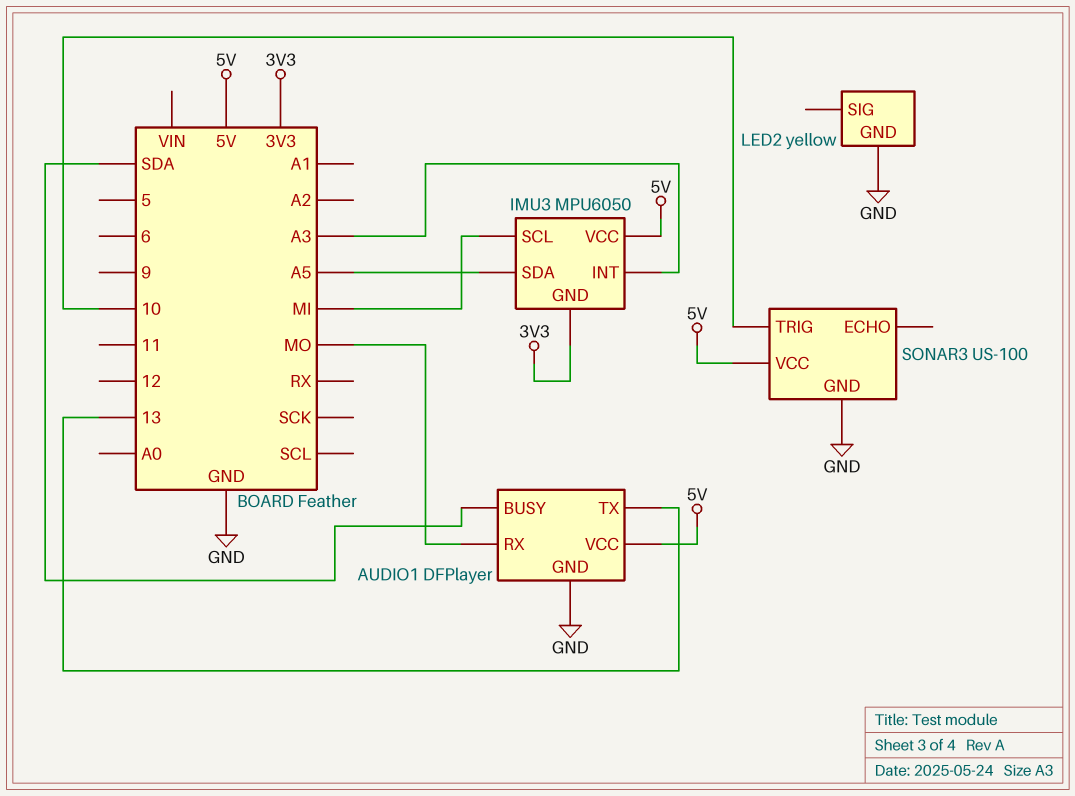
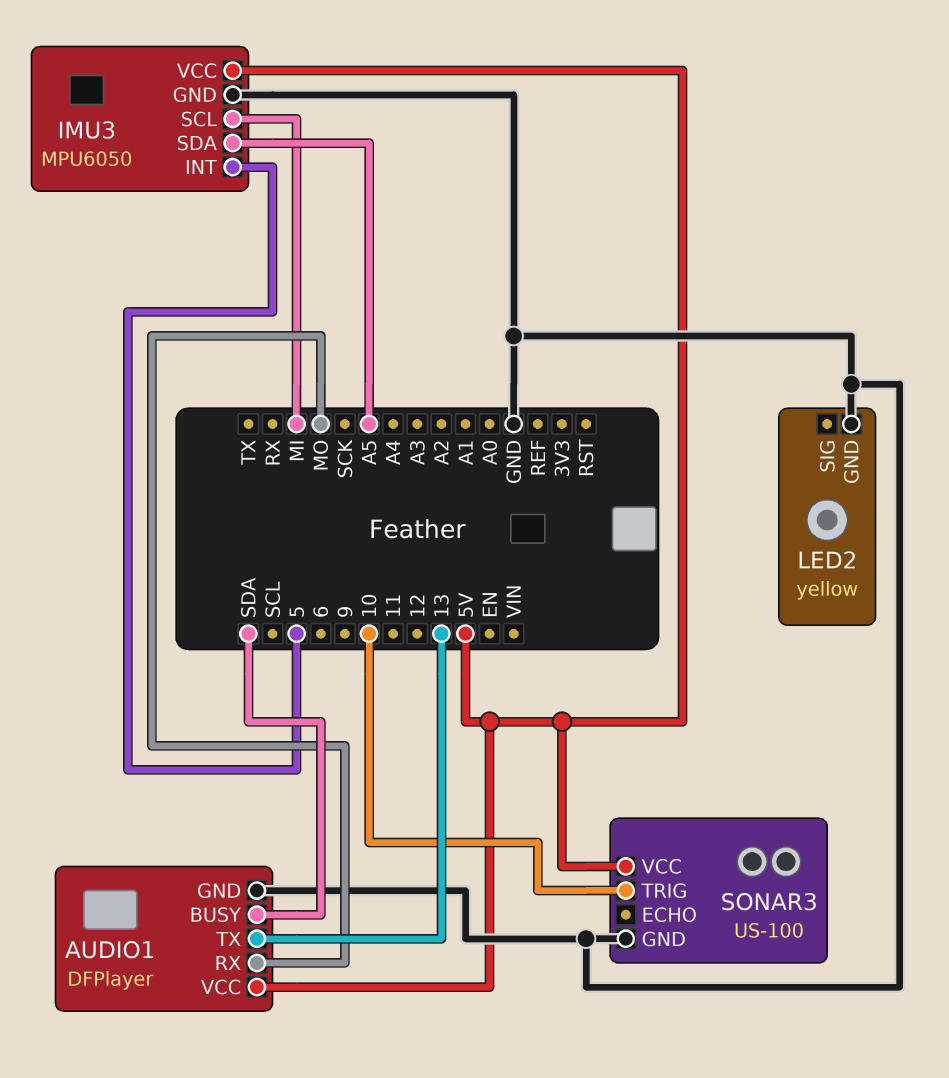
IMU3 pin GND: 3V3 -> GND
IMU3 pin INT: A3 -> 5

